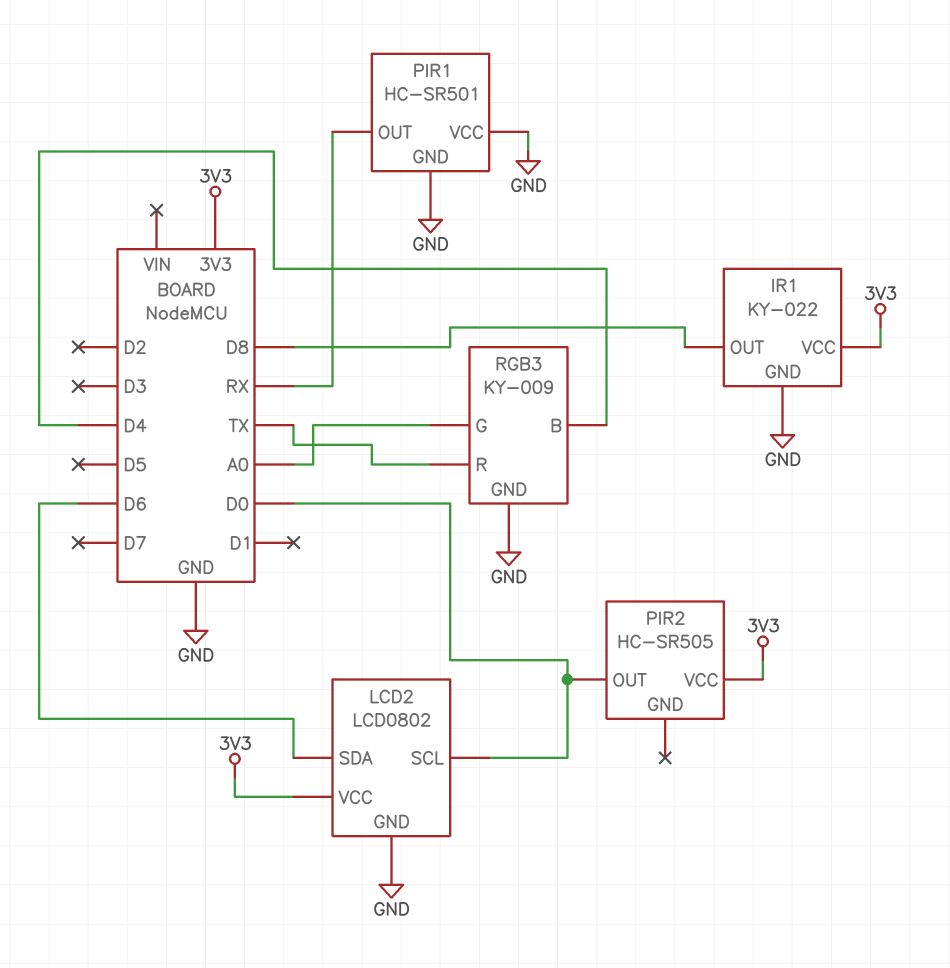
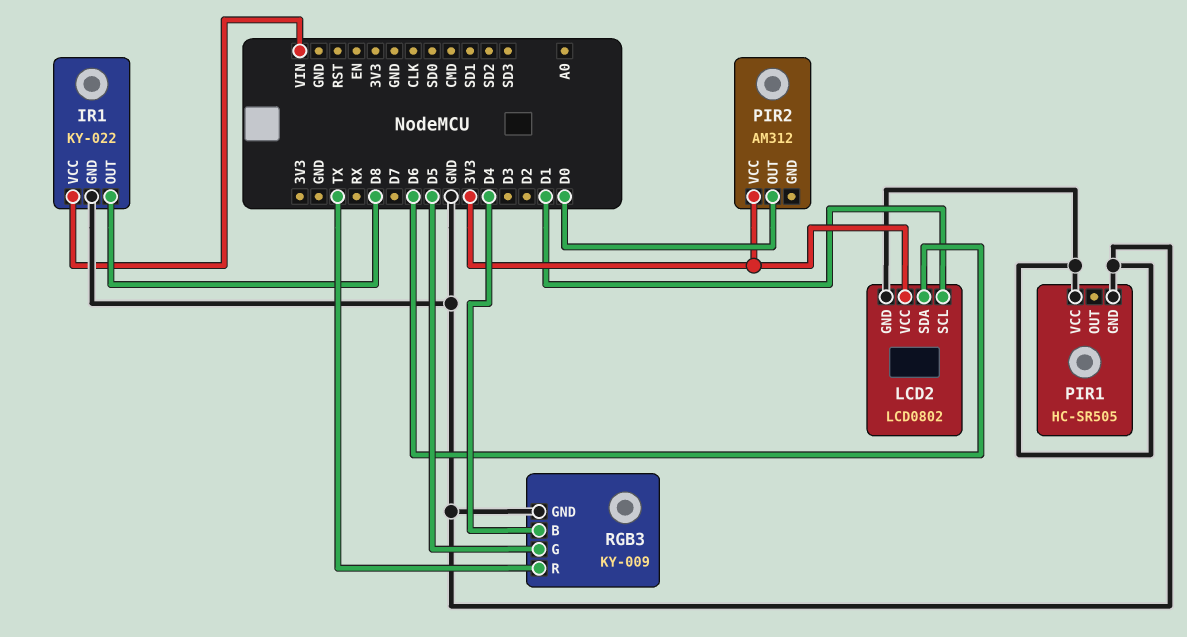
IR1 pin VCC: 3V3 -> VIN
LCD2 pin SCL: D0 -> D1
PIR1: HC-SR501 -> HC-SR505
PIR1 pin OUT: RX -> none
PIR2: HC-SR505 -> AM312
RGB3 pin G: A0 -> D5

